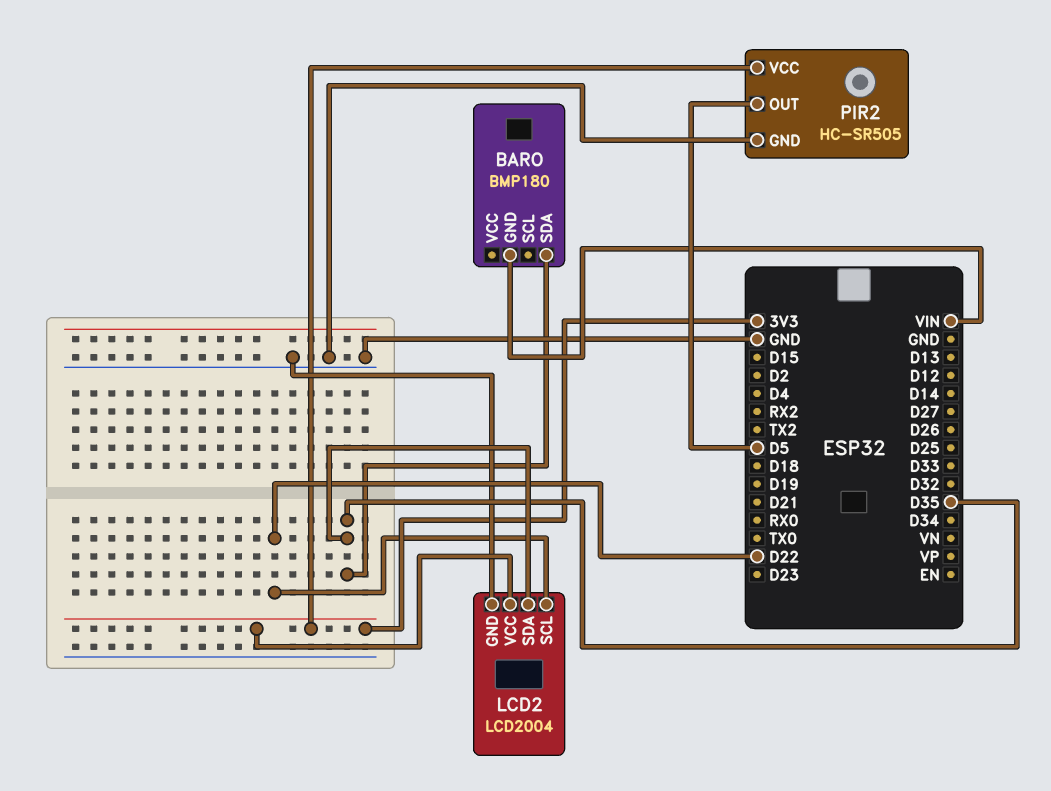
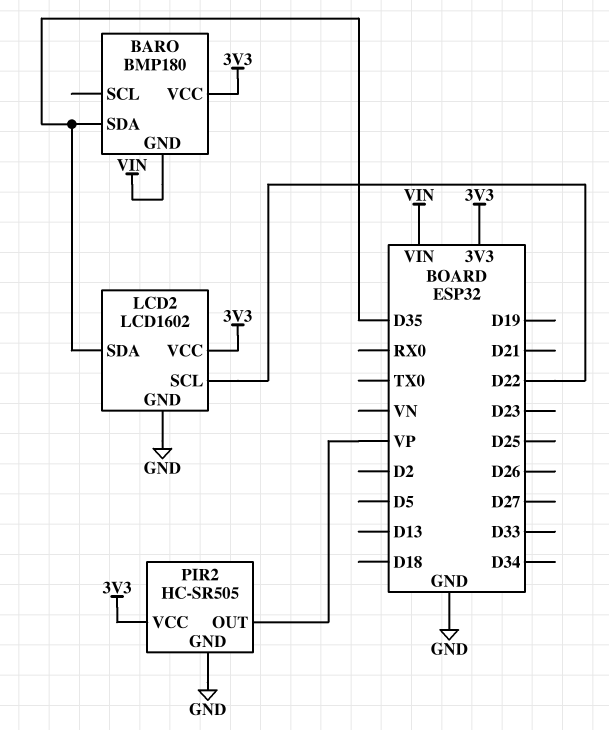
BARO pin VCC: none -> 3V3
LCD2: LCD2004 -> LCD1602
PIR2 pin OUT: D5 -> VP

